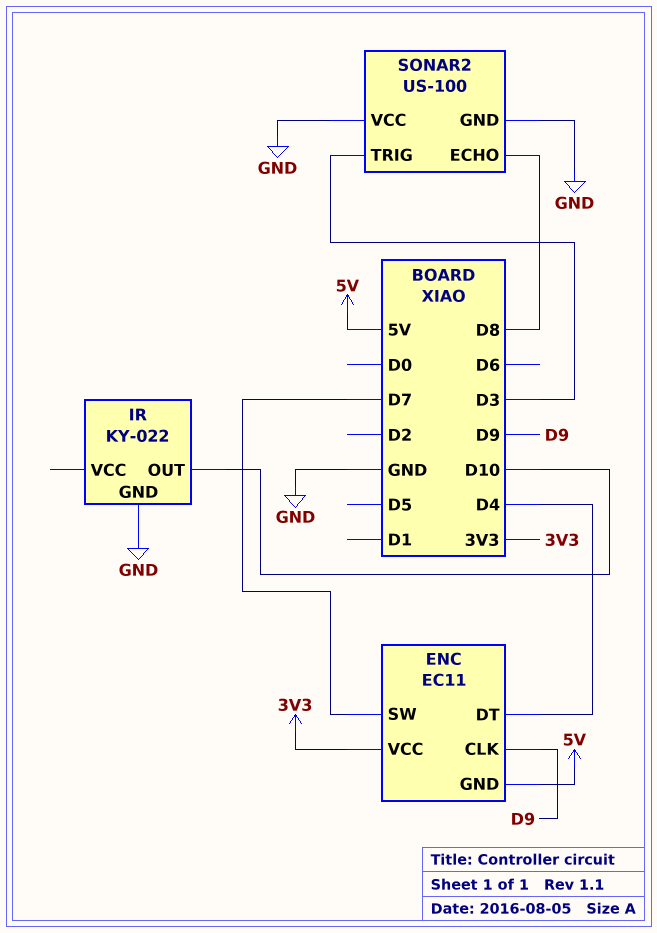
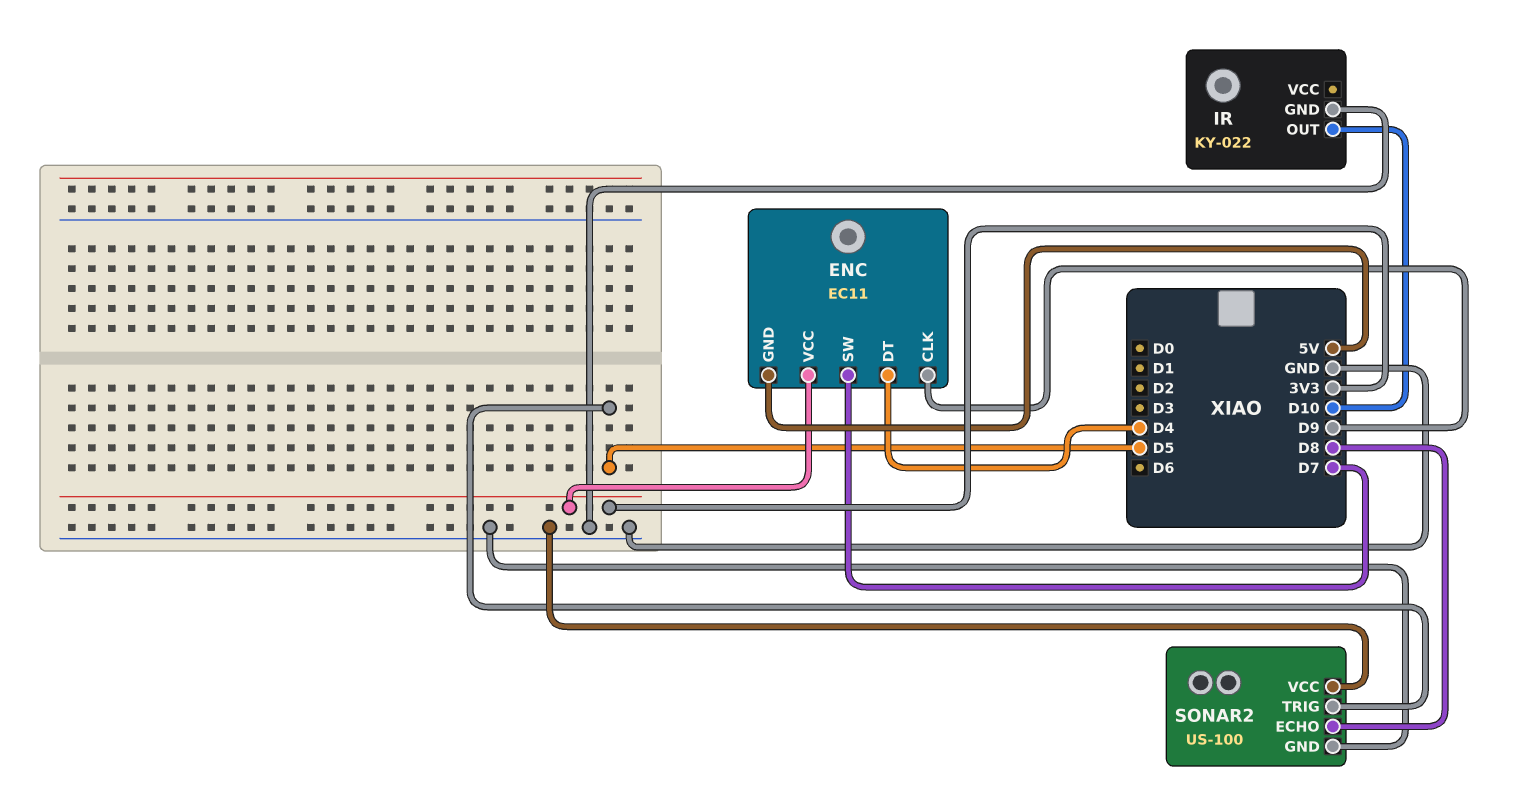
SONAR2 pin TRIG: D3 -> D5

